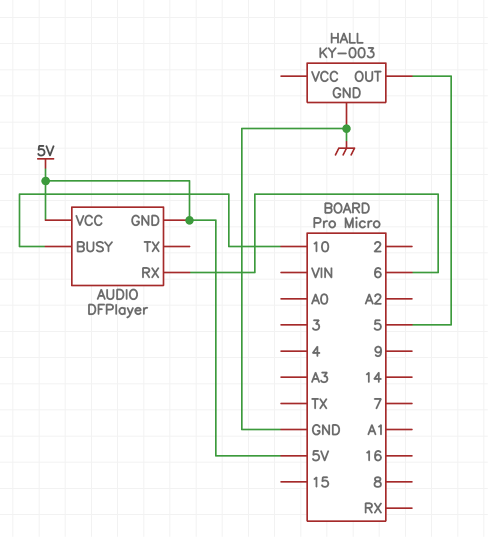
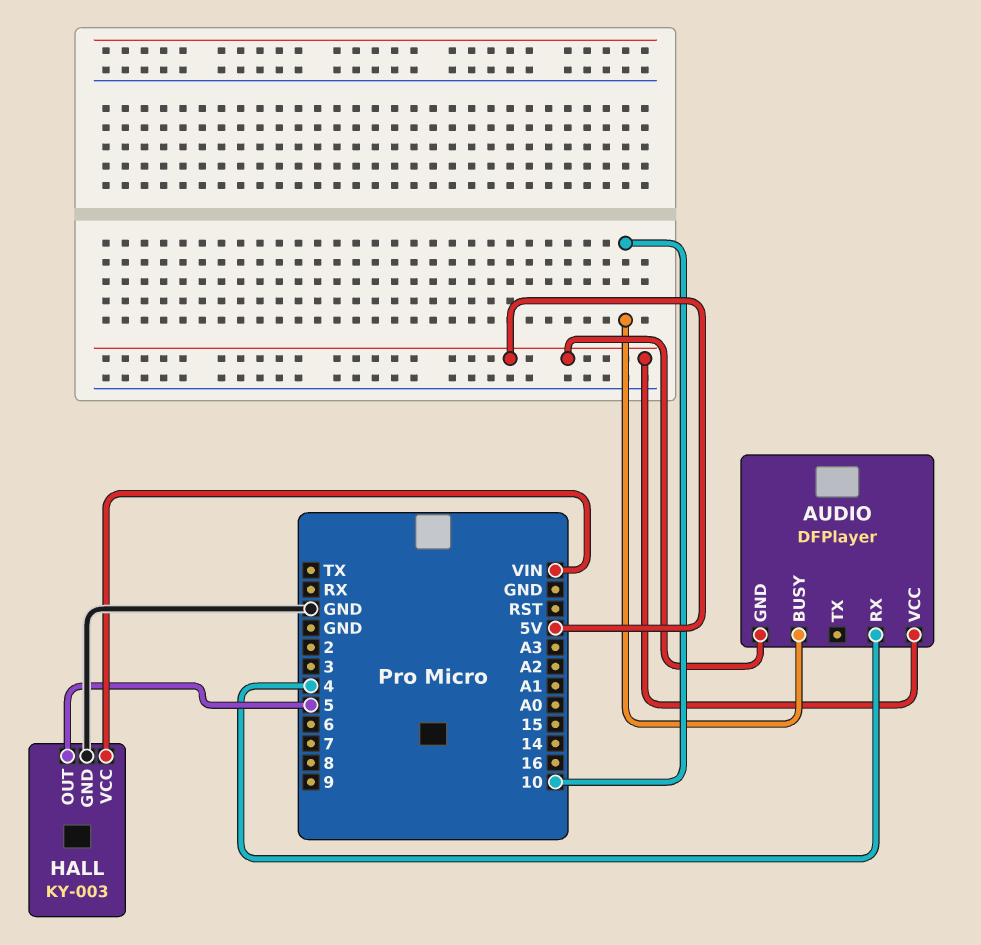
AUDIO pin RX: 6 -> 4
HALL pin VCC: none -> VIN

